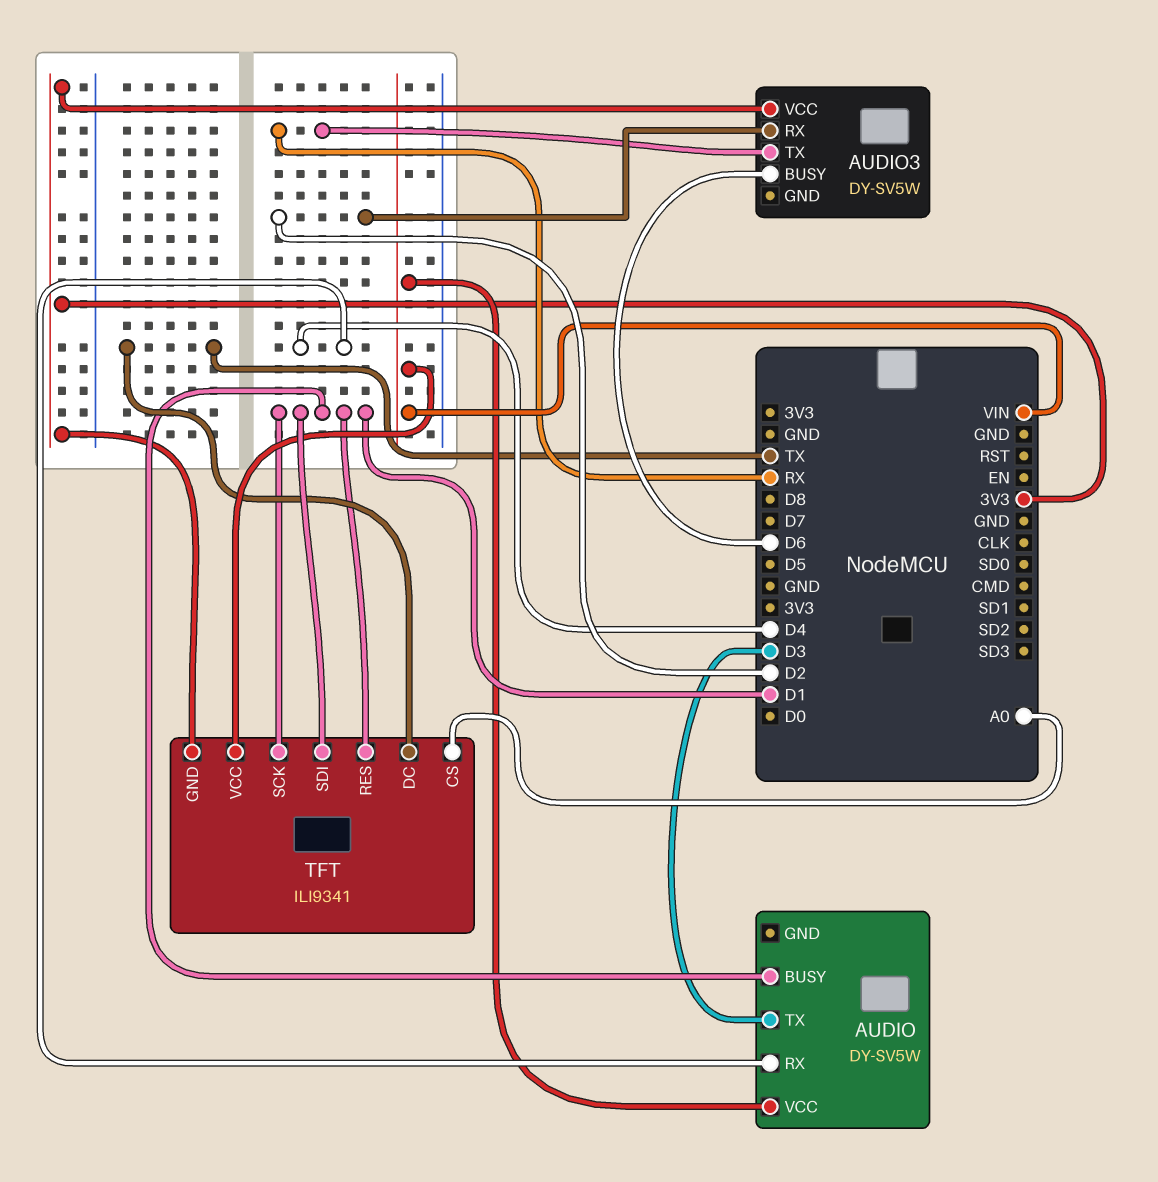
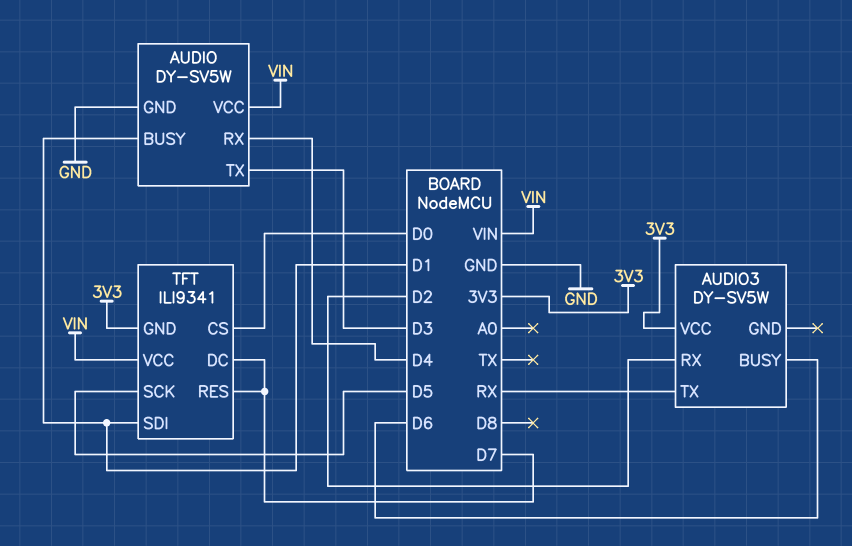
AUDIO pin GND: none -> GND
TFT pin CS: A0 -> D0
TFT pin DC: TX -> D7
TFT pin RES: D1 -> D7
TFT pin SCK: D1 -> D5

